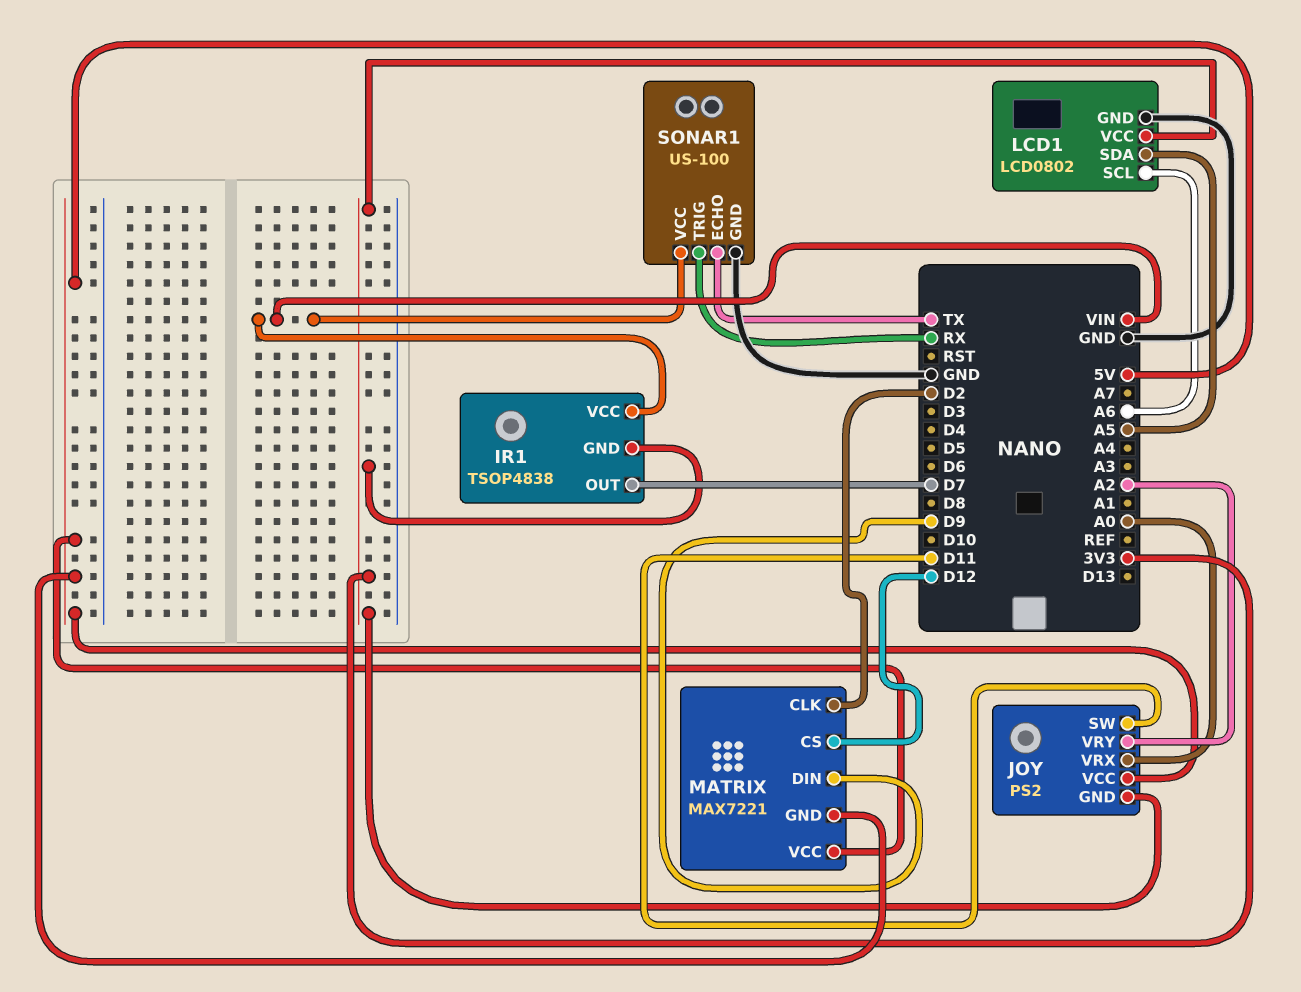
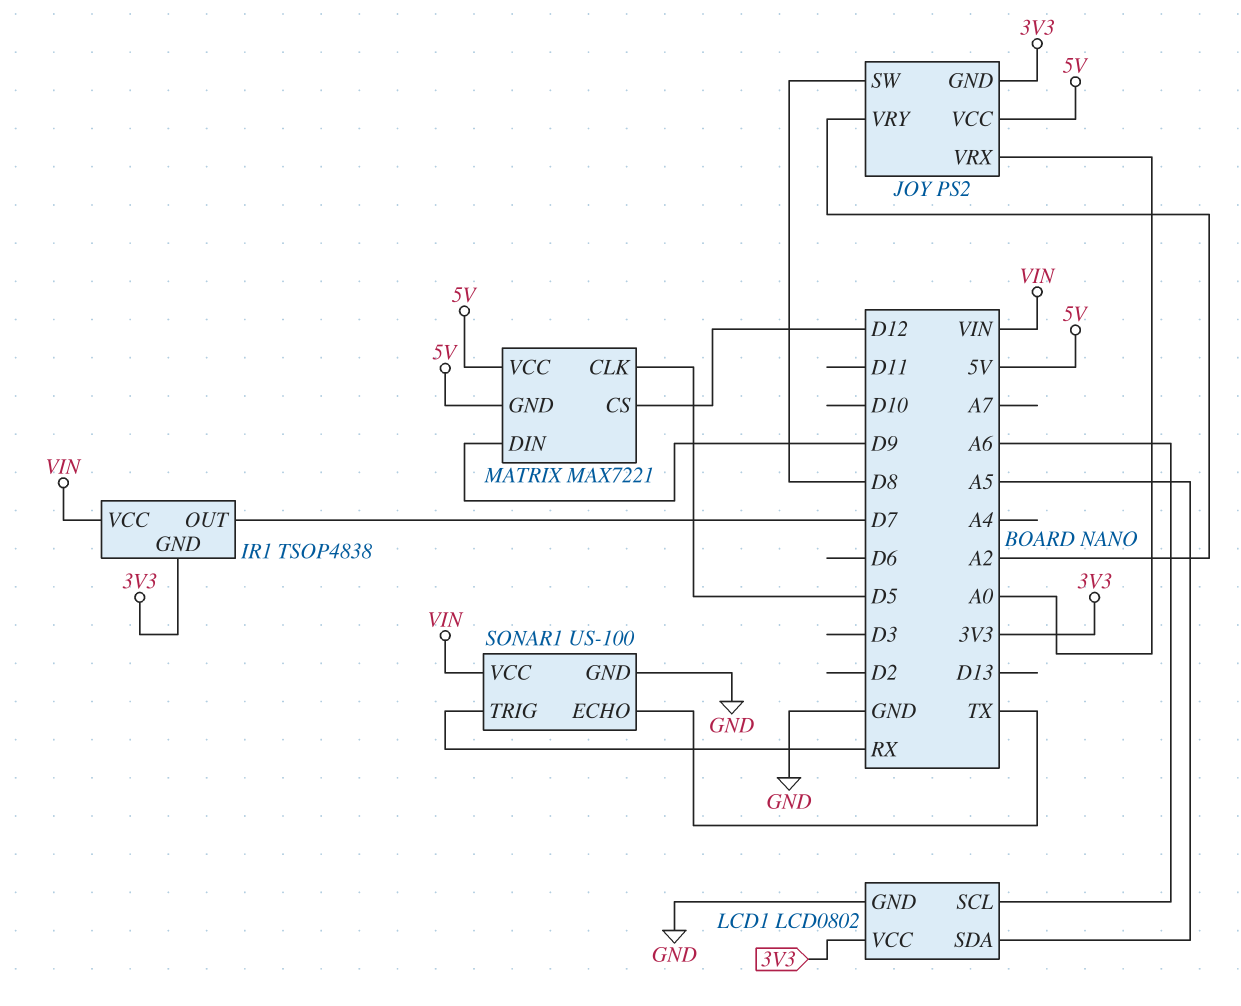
JOY pin SW: D11 -> D8
MATRIX pin CLK: D2 -> D5

